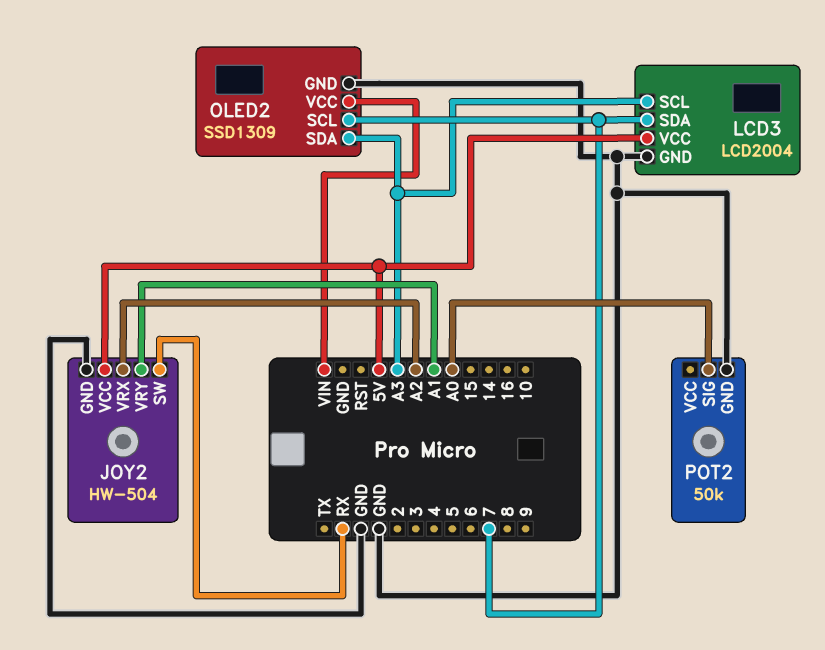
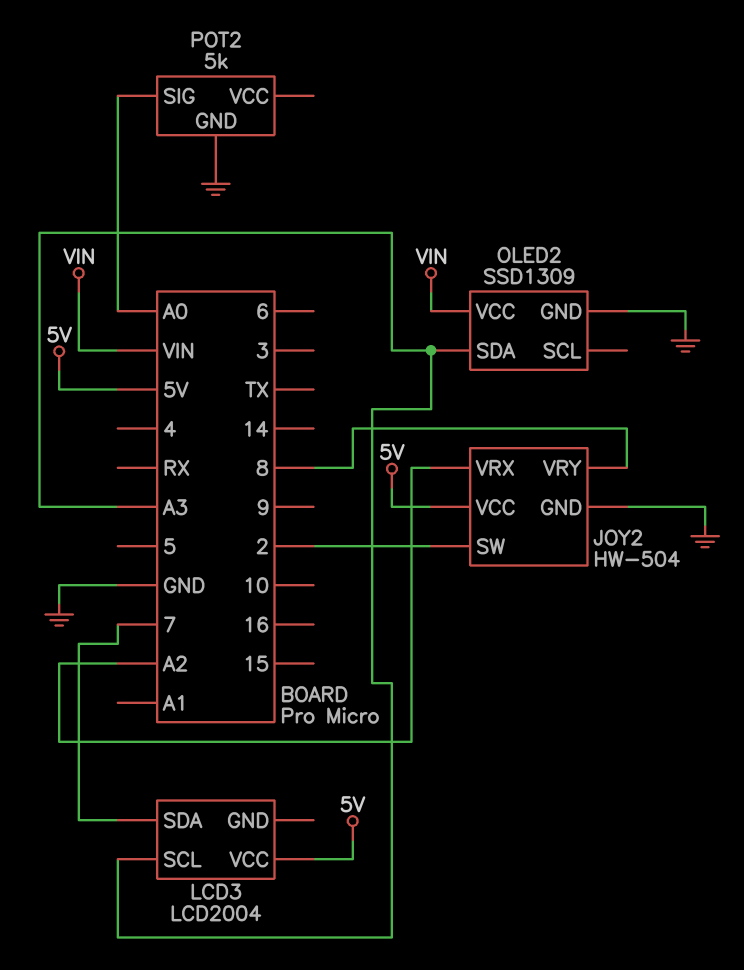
JOY2 pin SW: RX -> 2
JOY2 pin VRY: A1 -> 8
LCD3 pin GND: GND -> none
OLED2 pin SCL: 7 -> none
POT2: 50k -> 5k

